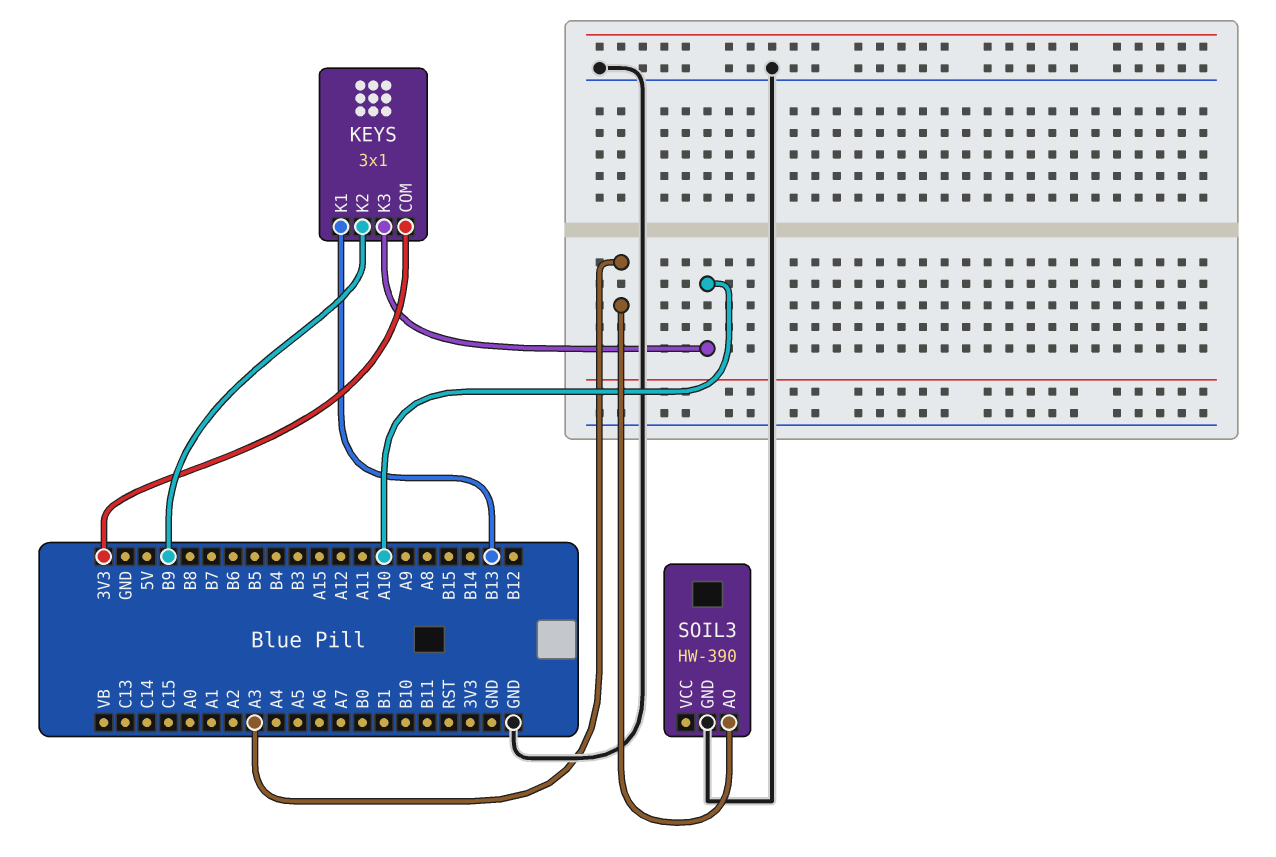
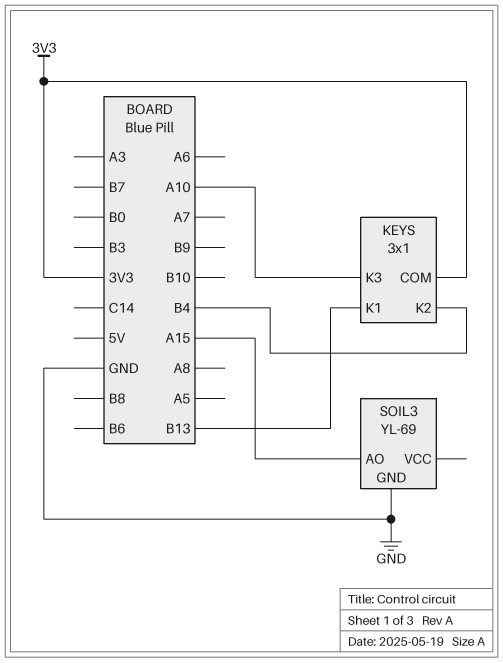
KEYS pin K2: B9 -> B4
SOIL3: HW-390 -> YL-69
SOIL3 pin AO: A3 -> A15

